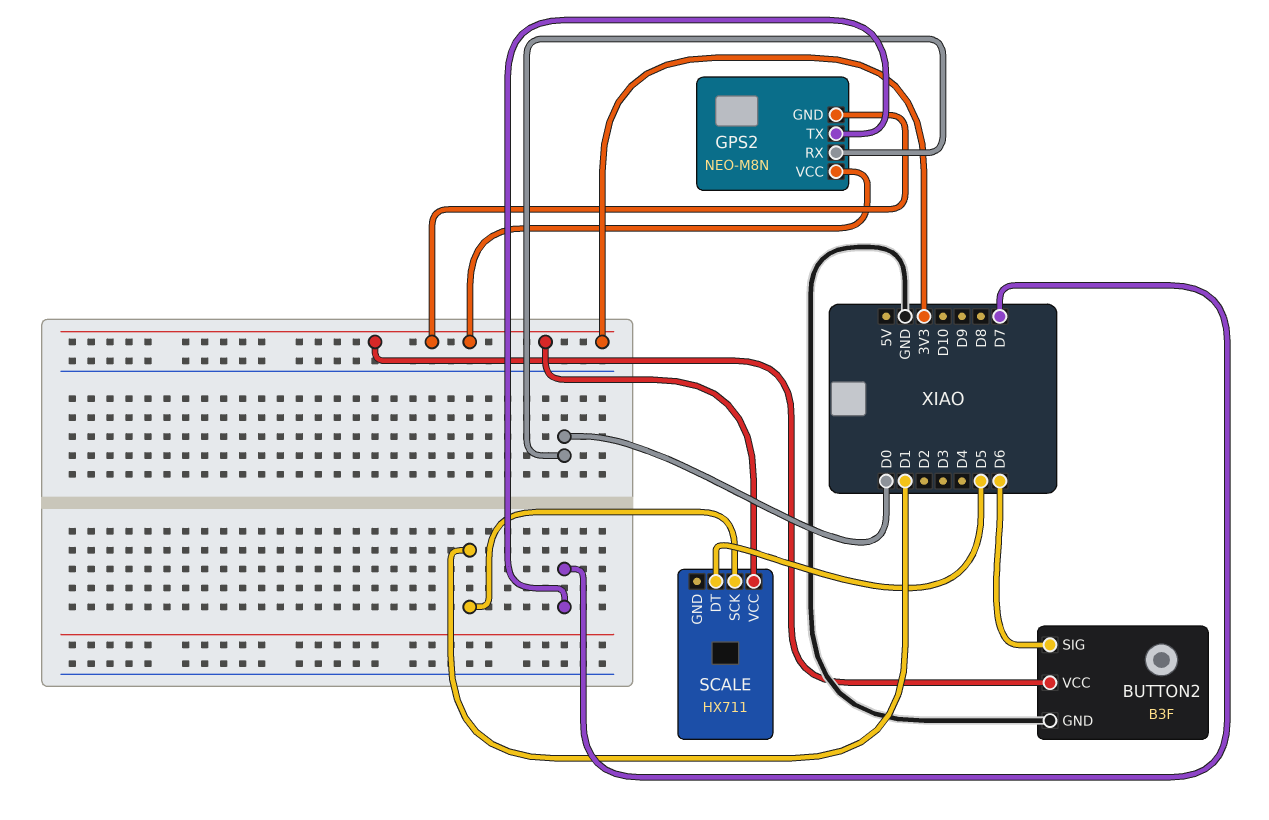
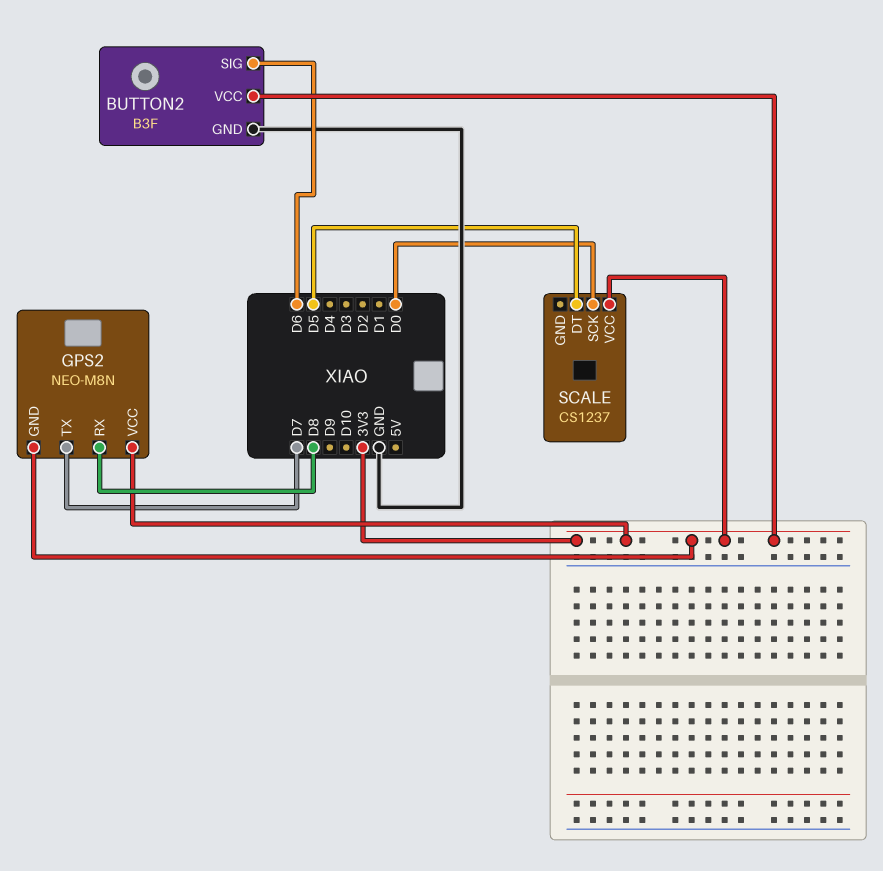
GPS2 pin RX: D0 -> D8
SCALE: HX711 -> CS1237
SCALE pin SCK: D1 -> D0

